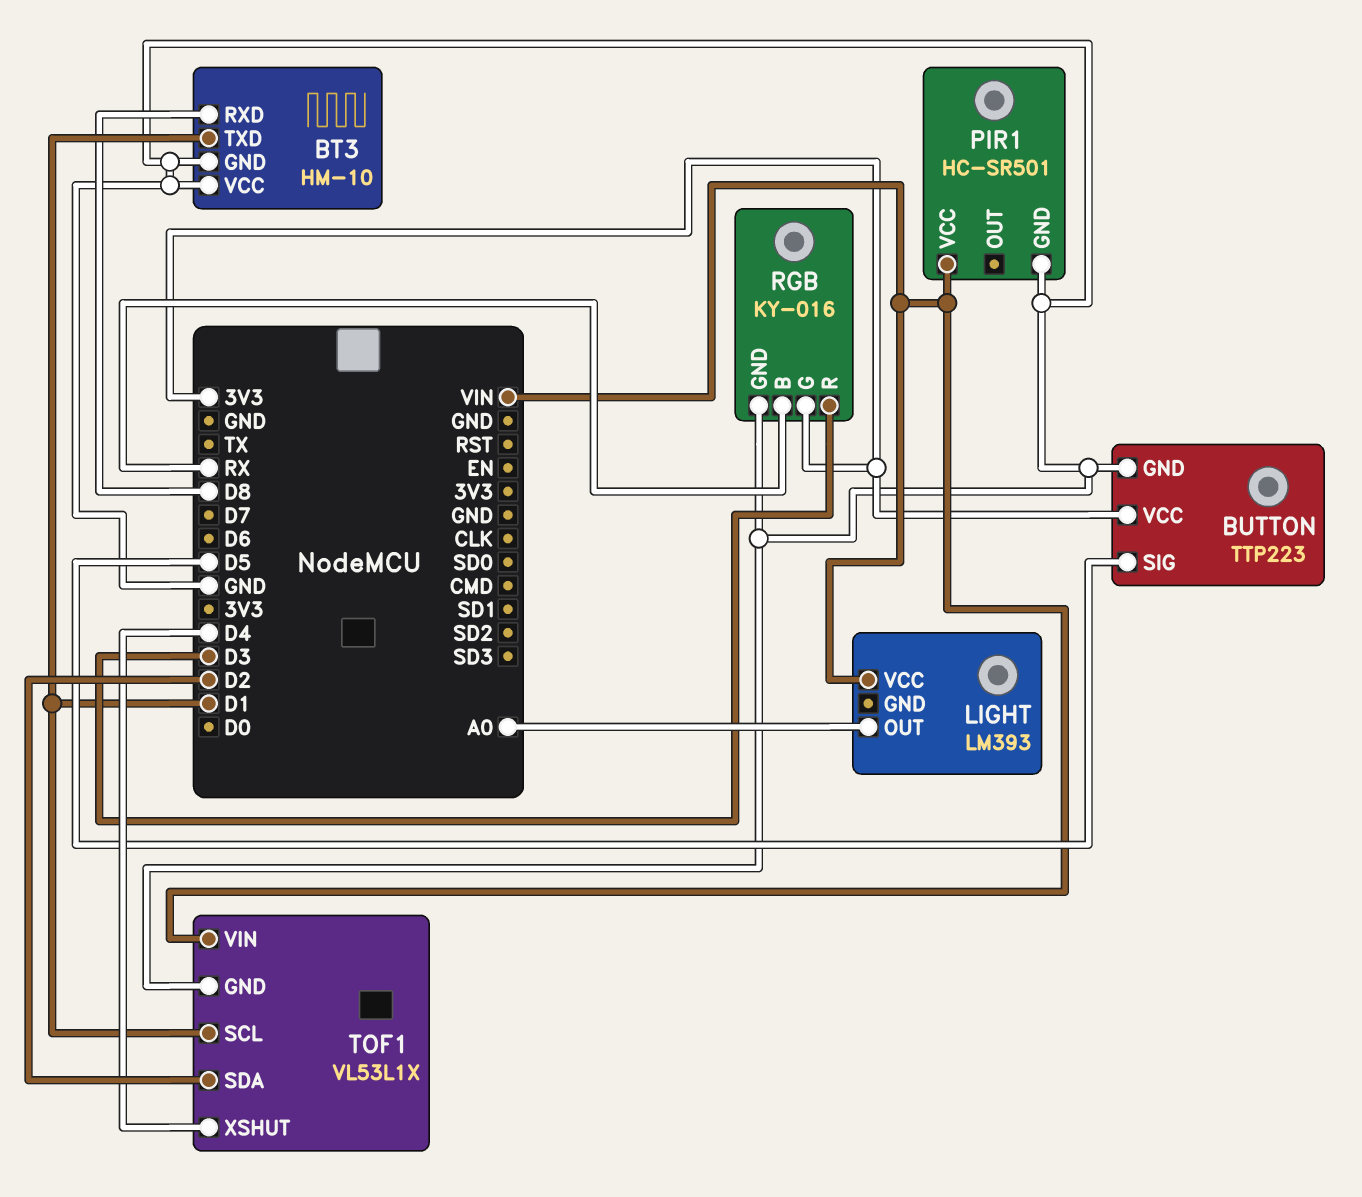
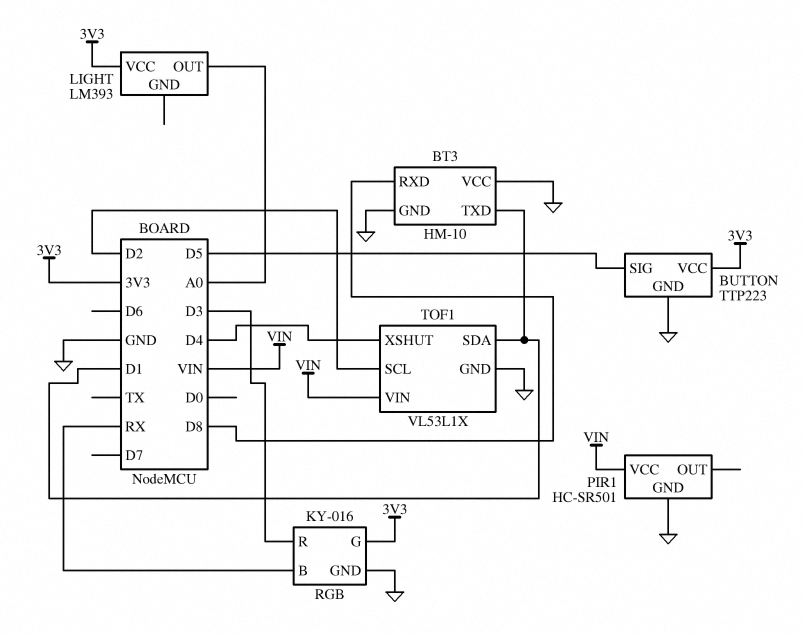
LIGHT pin VCC: VIN -> 3V3
TOF1 pin SCL: D1 -> D2
TOF1 pin SDA: D2 -> D1

